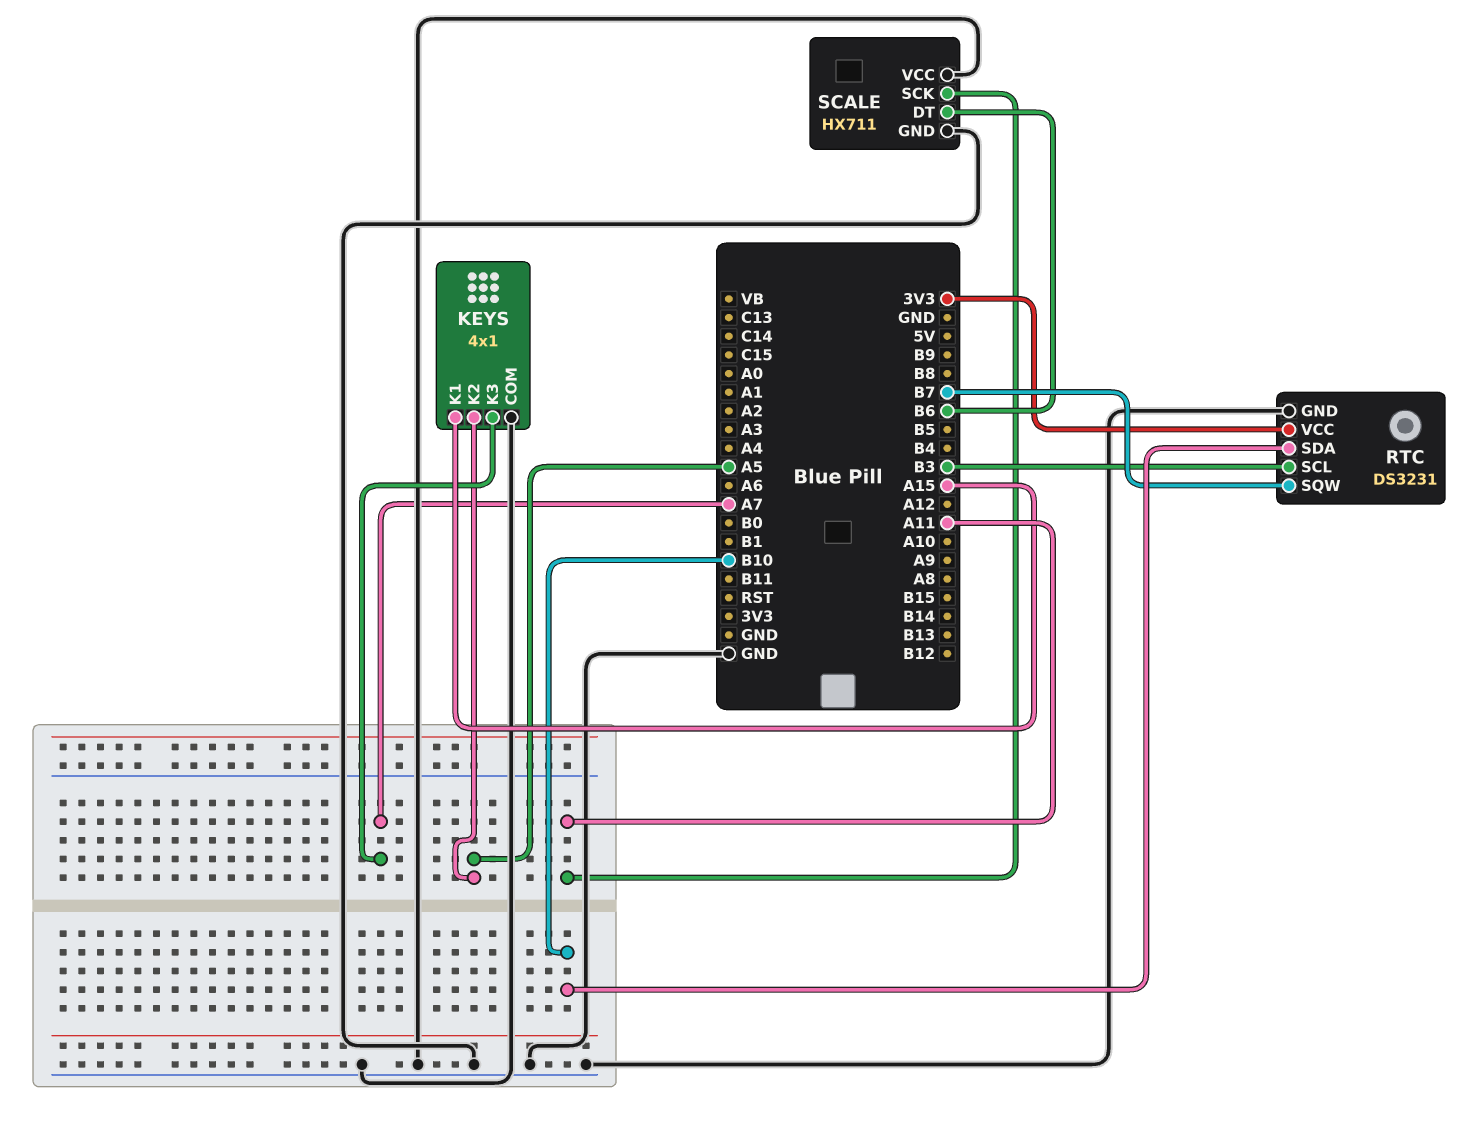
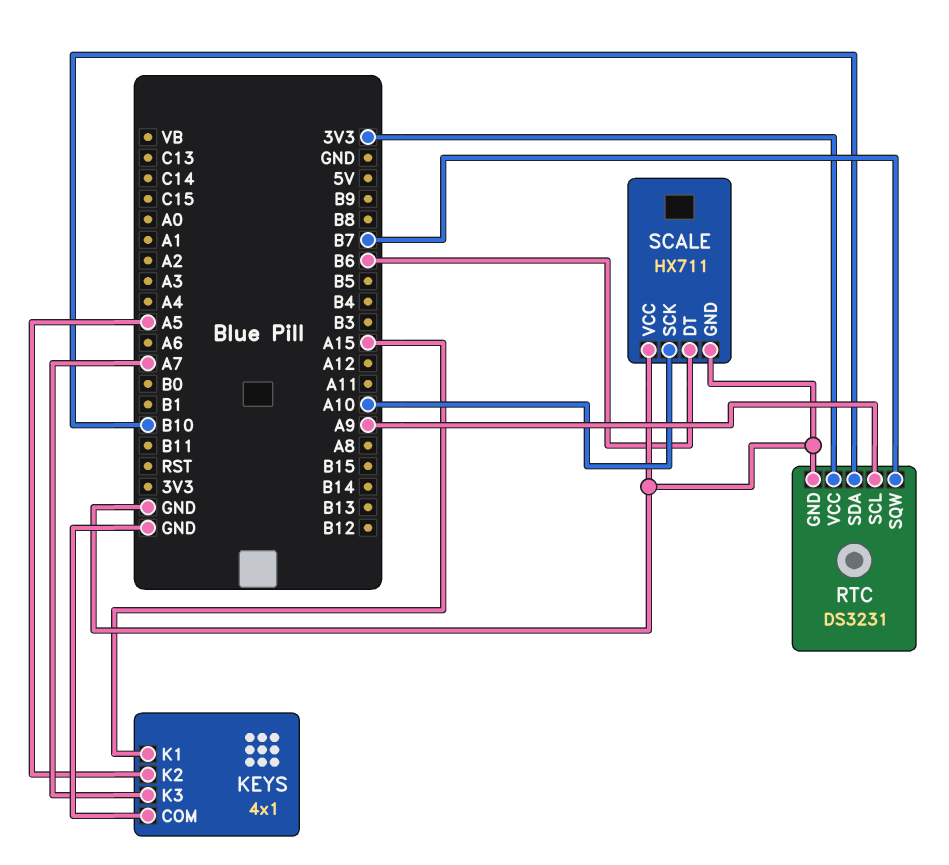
RTC pin SCL: B3 -> A9
SCALE pin SCK: A11 -> A10

